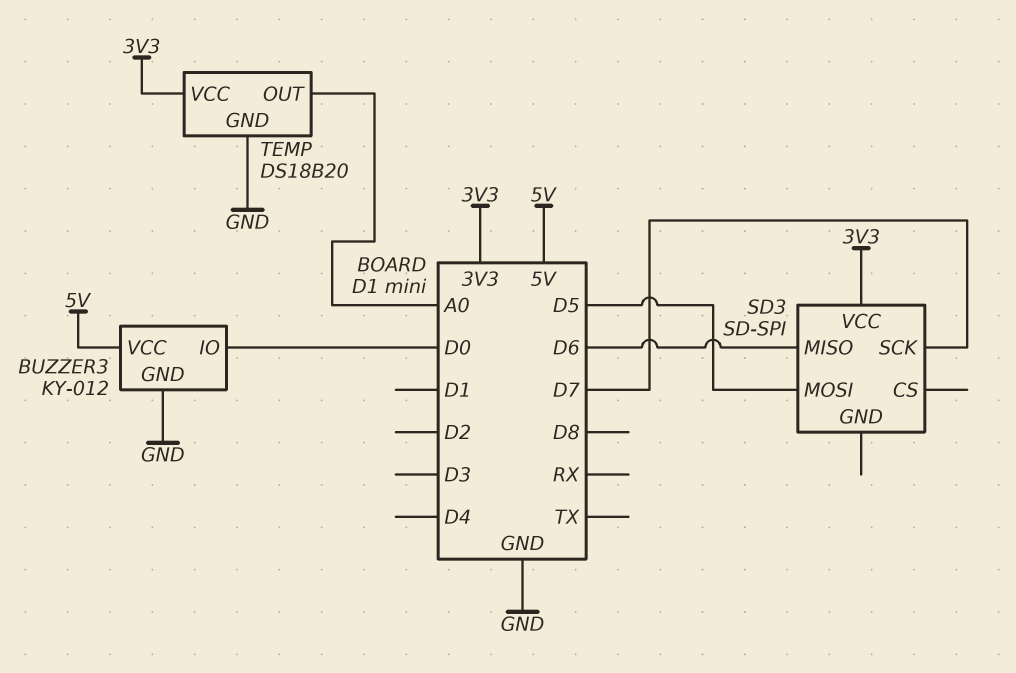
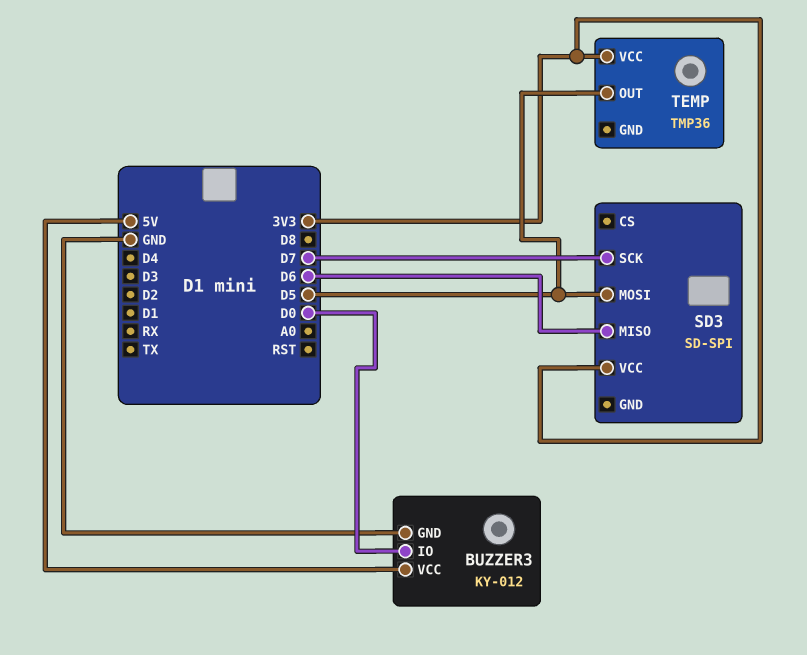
TEMP: DS18B20 -> TMP36
TEMP pin GND: GND -> none
TEMP pin OUT: A0 -> D5

